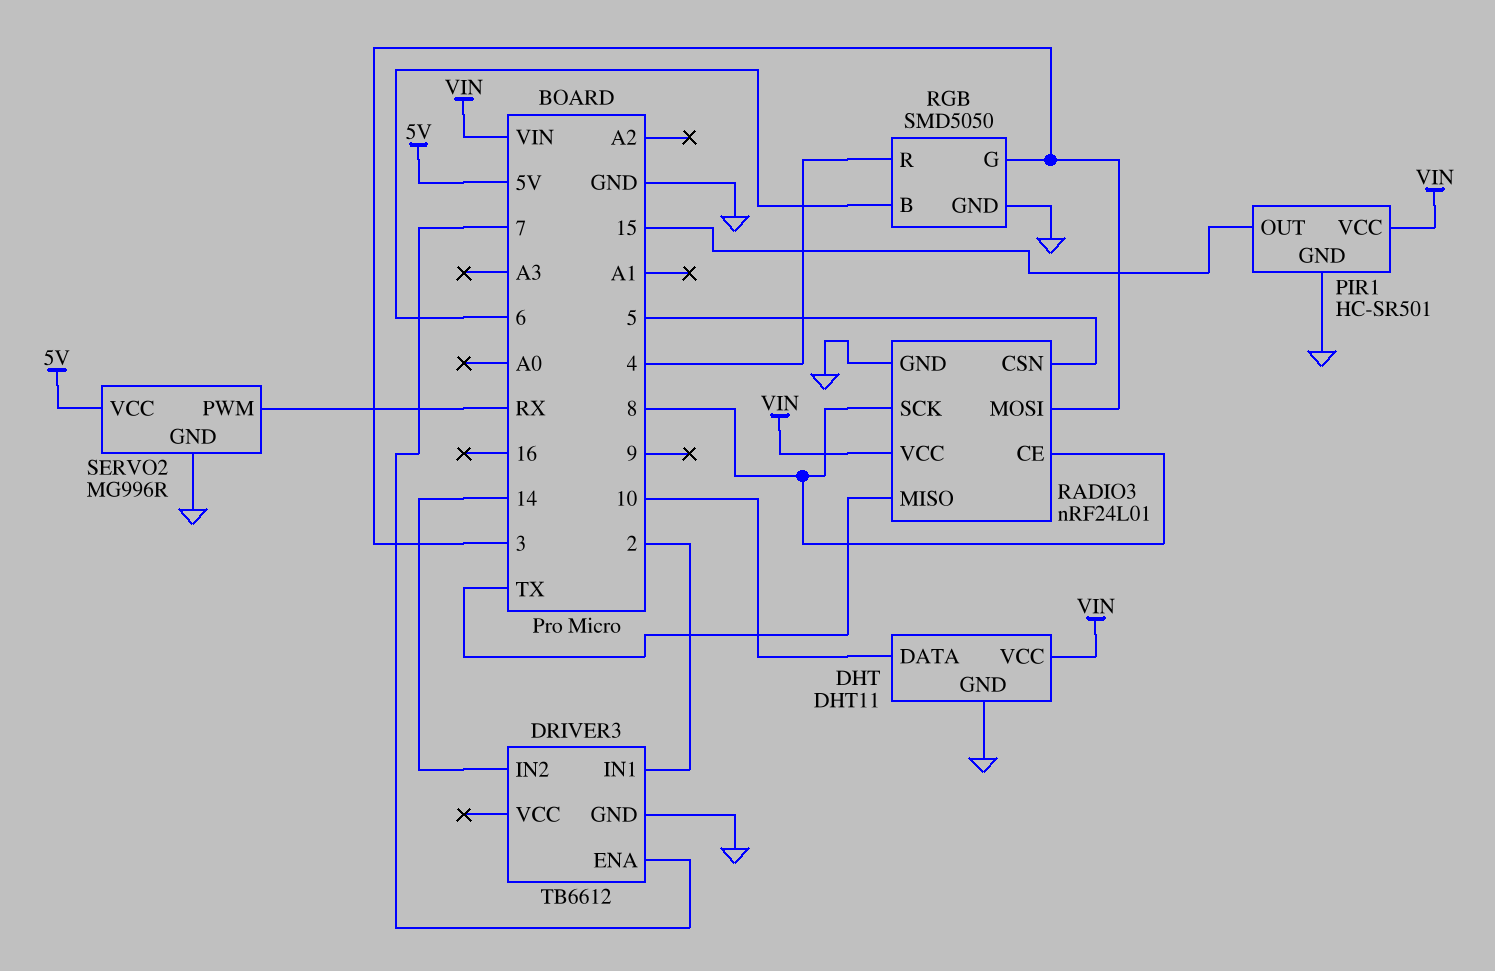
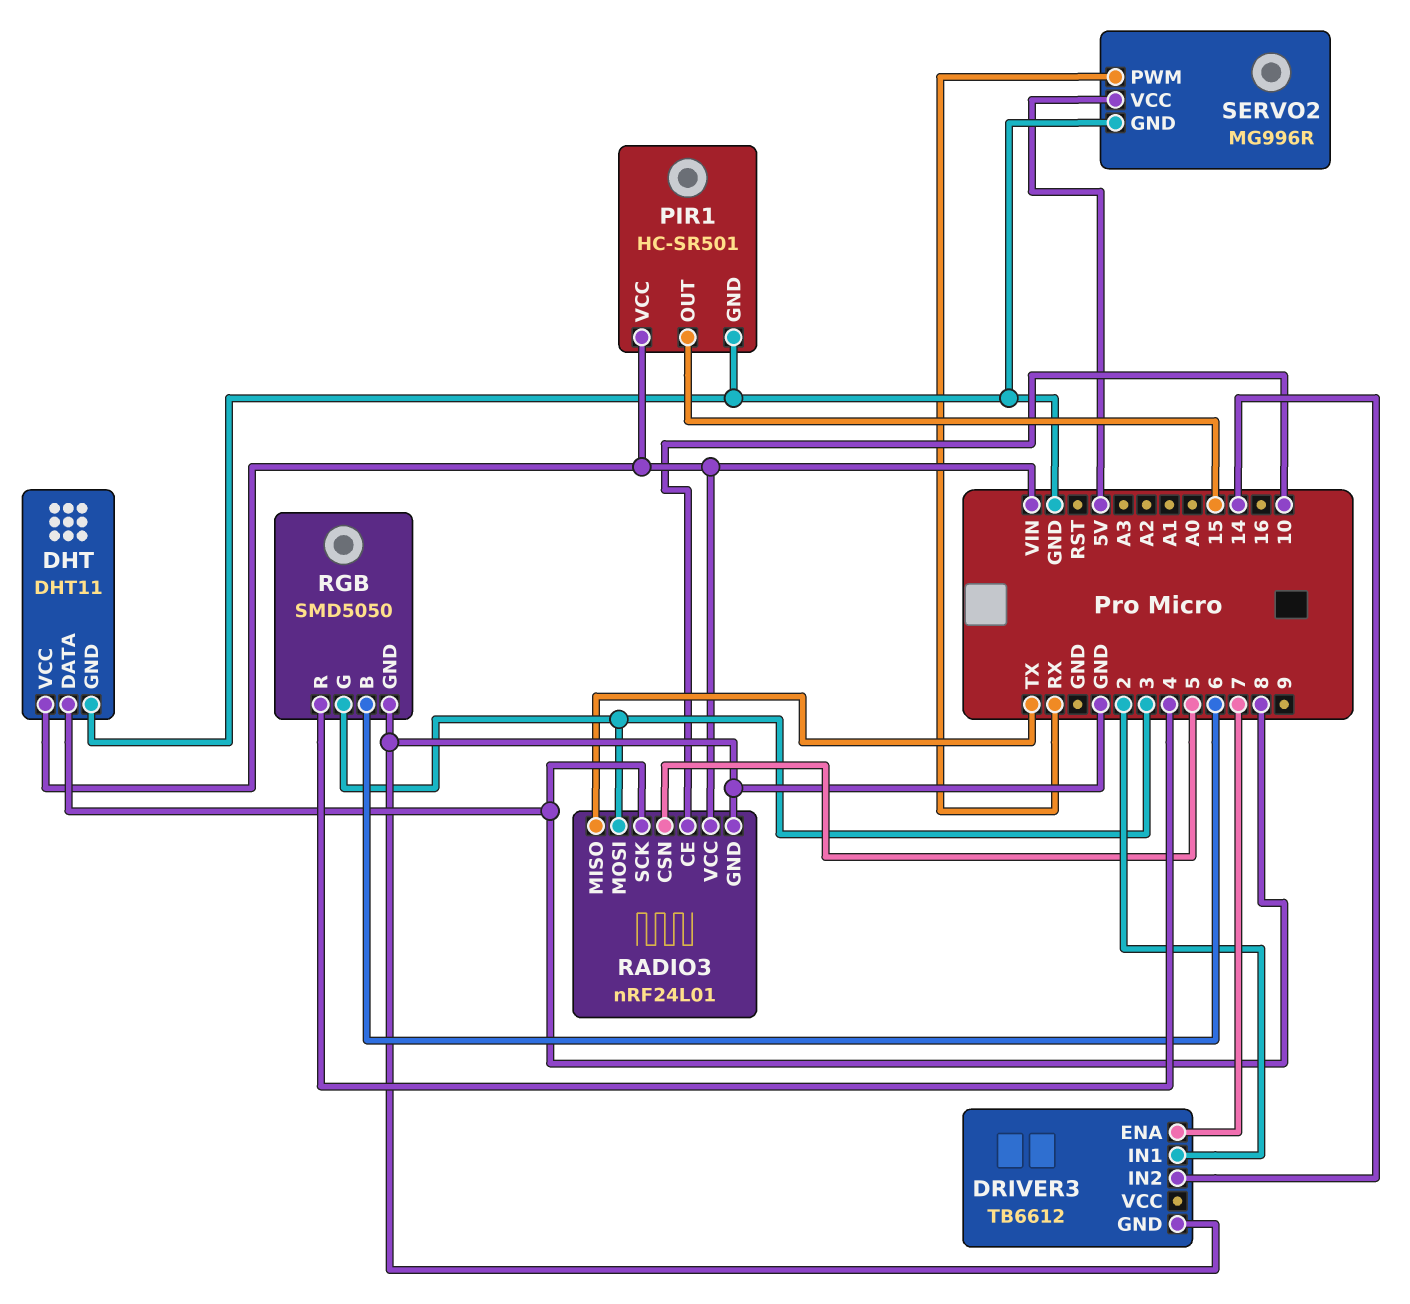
DHT pin DATA: 10 -> 8
RADIO3 pin CE: 8 -> 10

